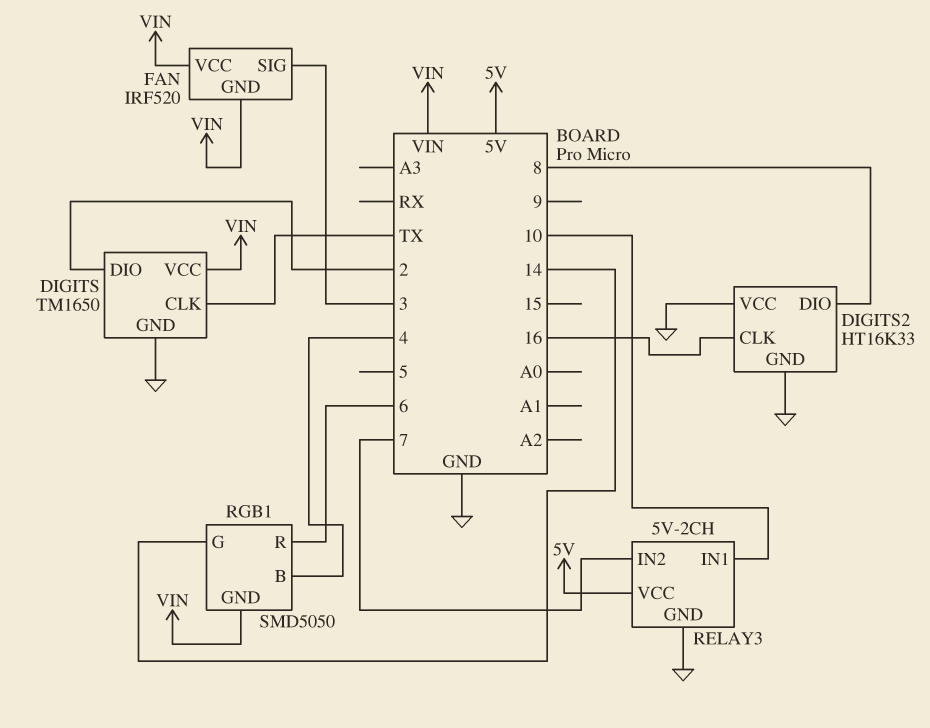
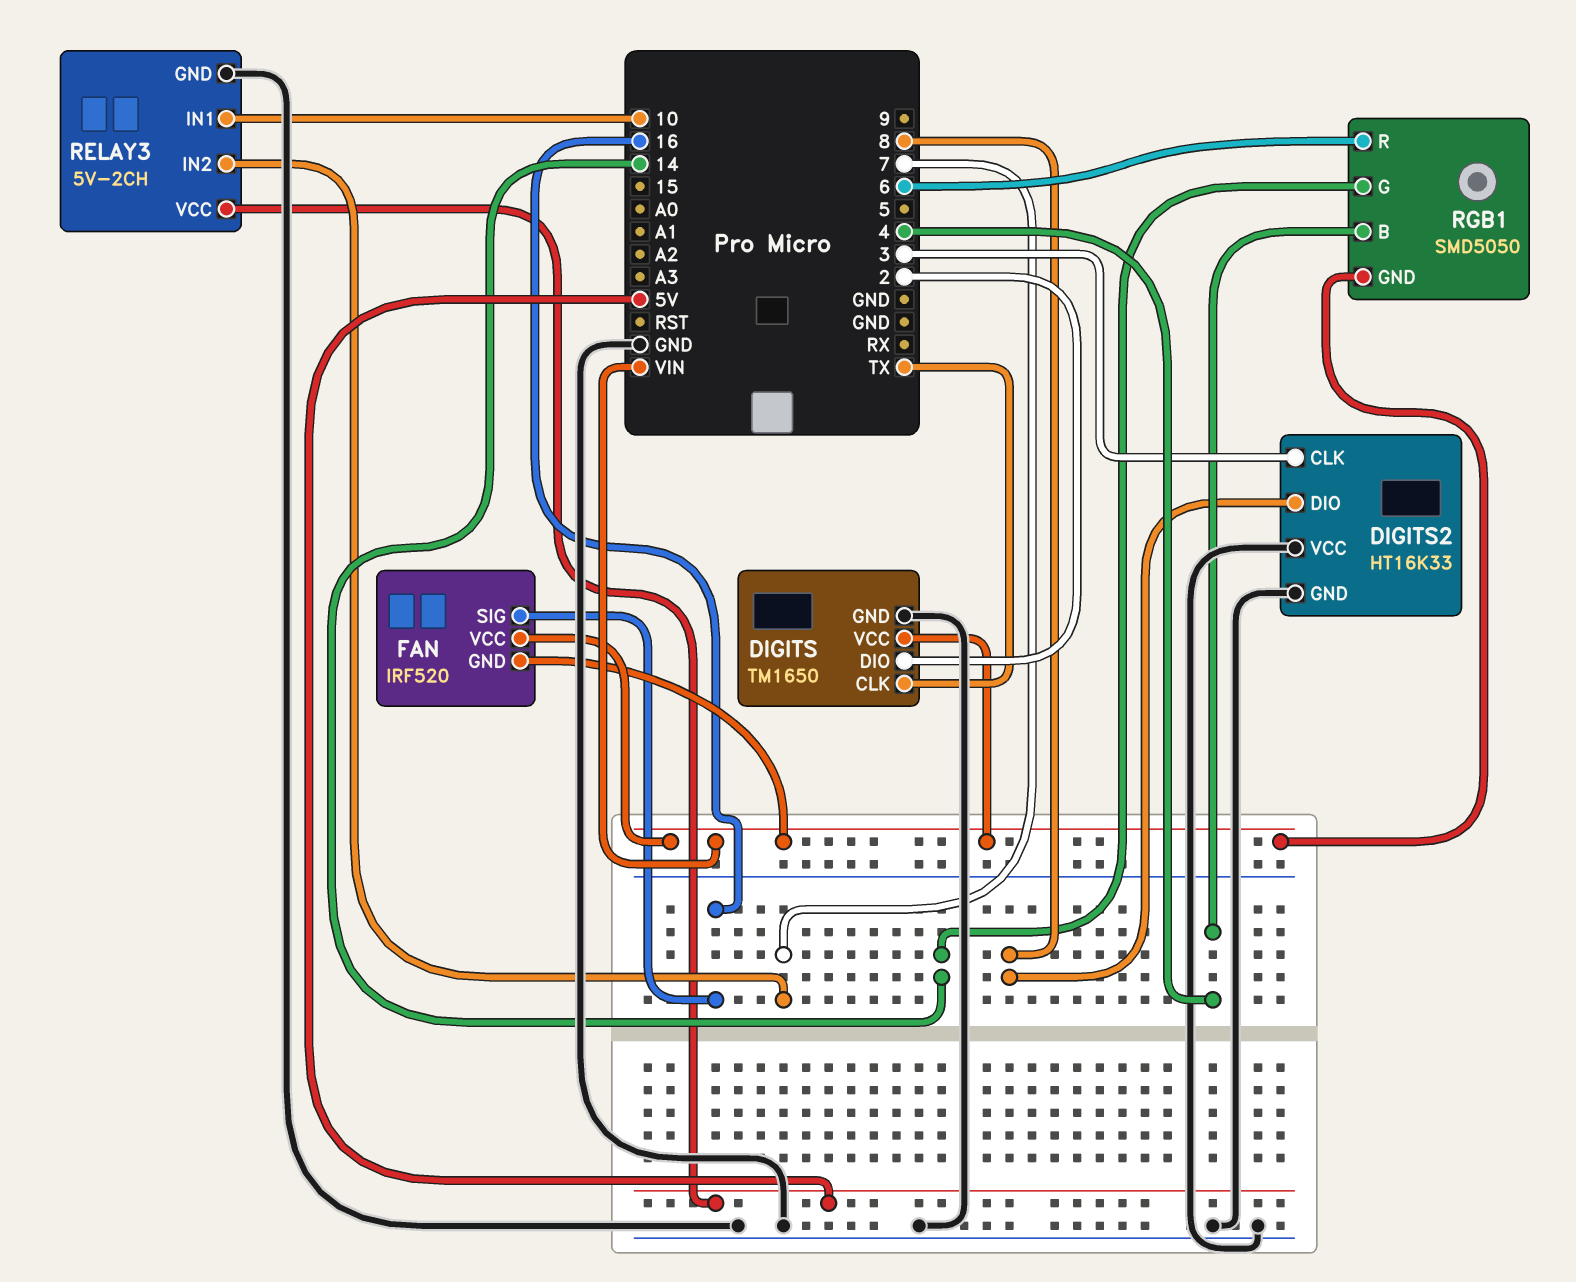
DIGITS2 pin CLK: 16 -> 3
FAN pin SIG: 3 -> 16

